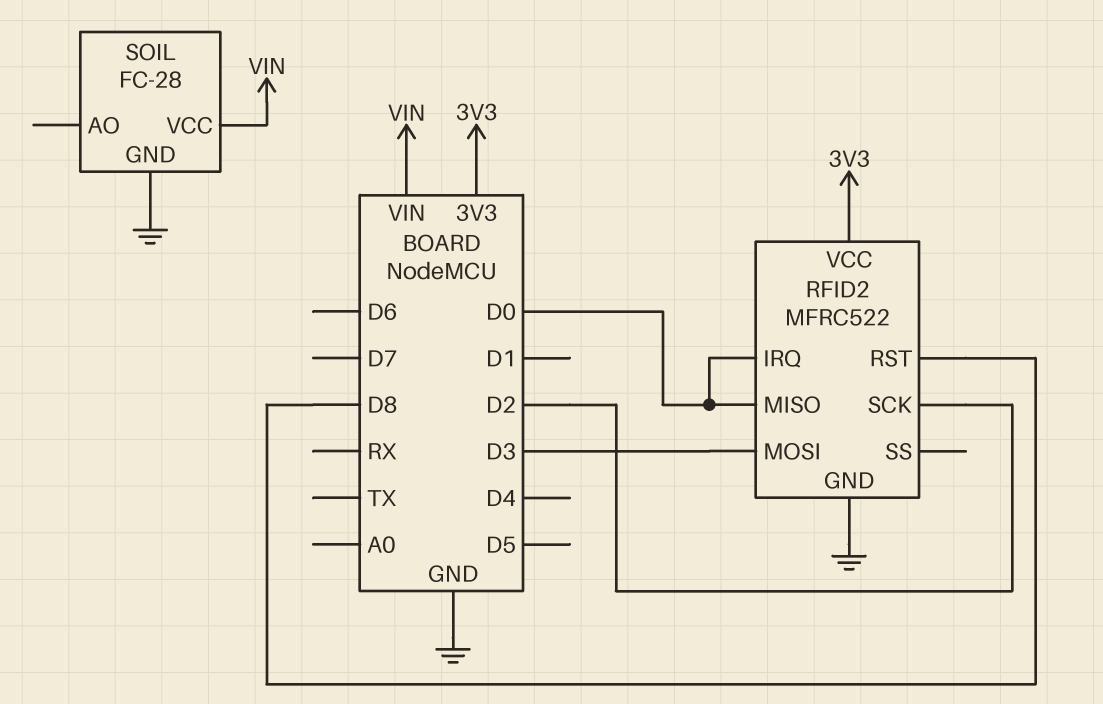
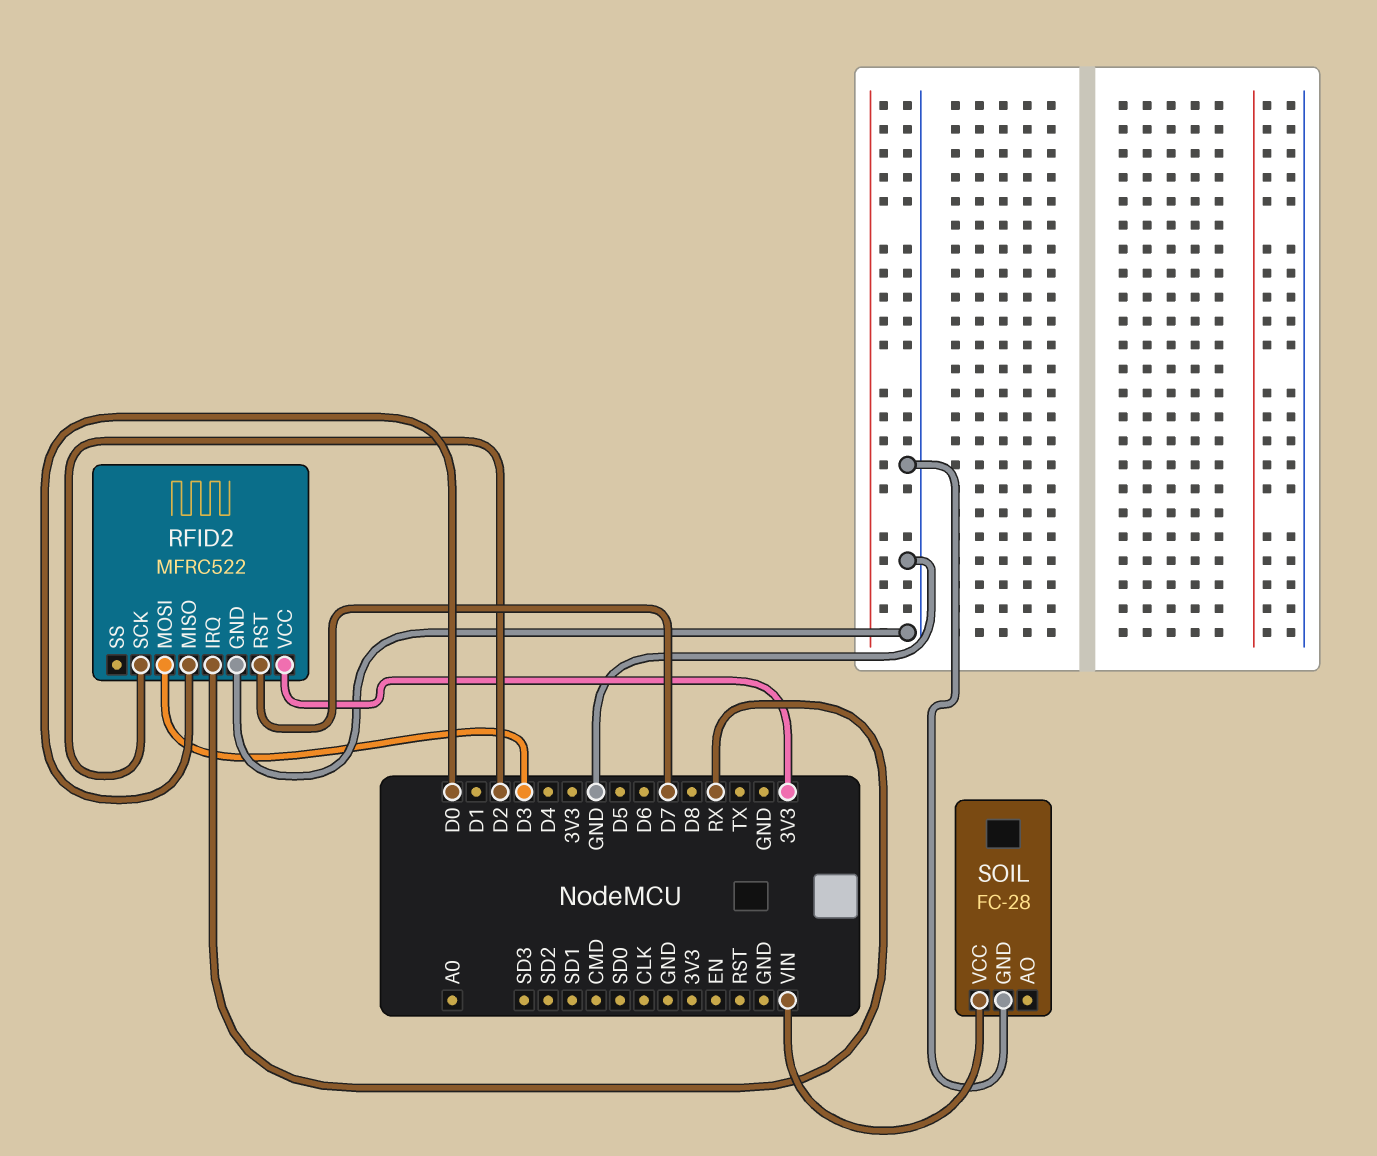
RFID2 pin IRQ: D0 -> RX
RFID2 pin RST: D8 -> D7

